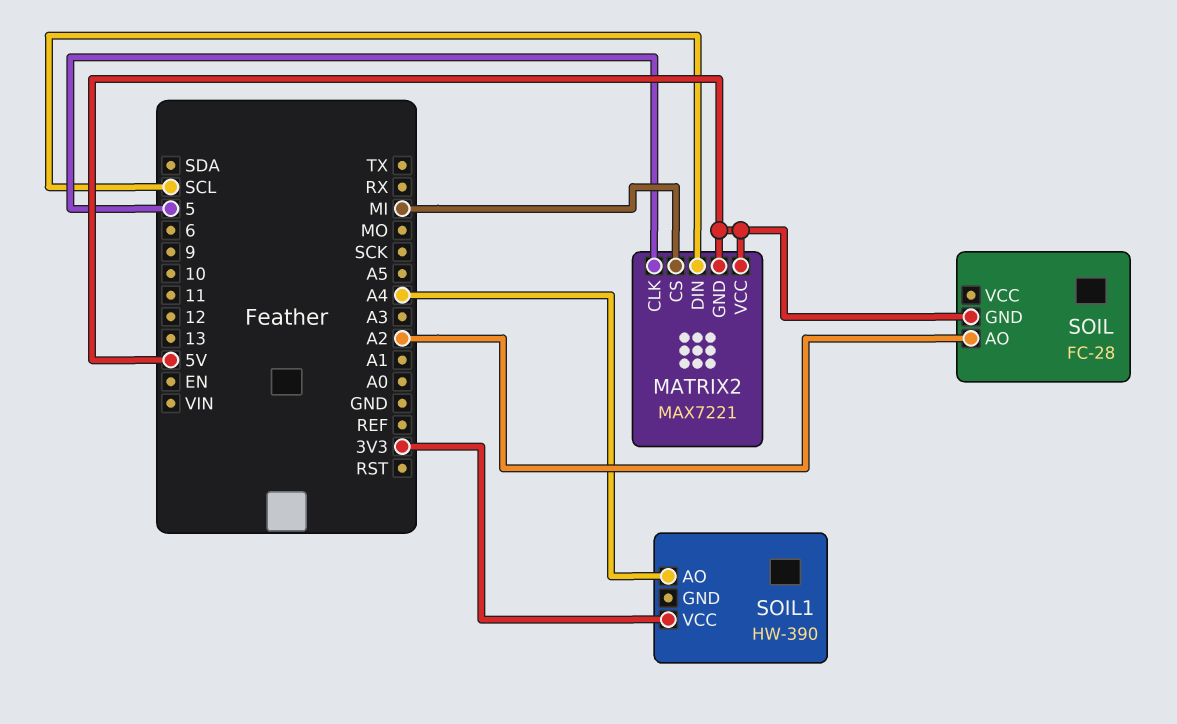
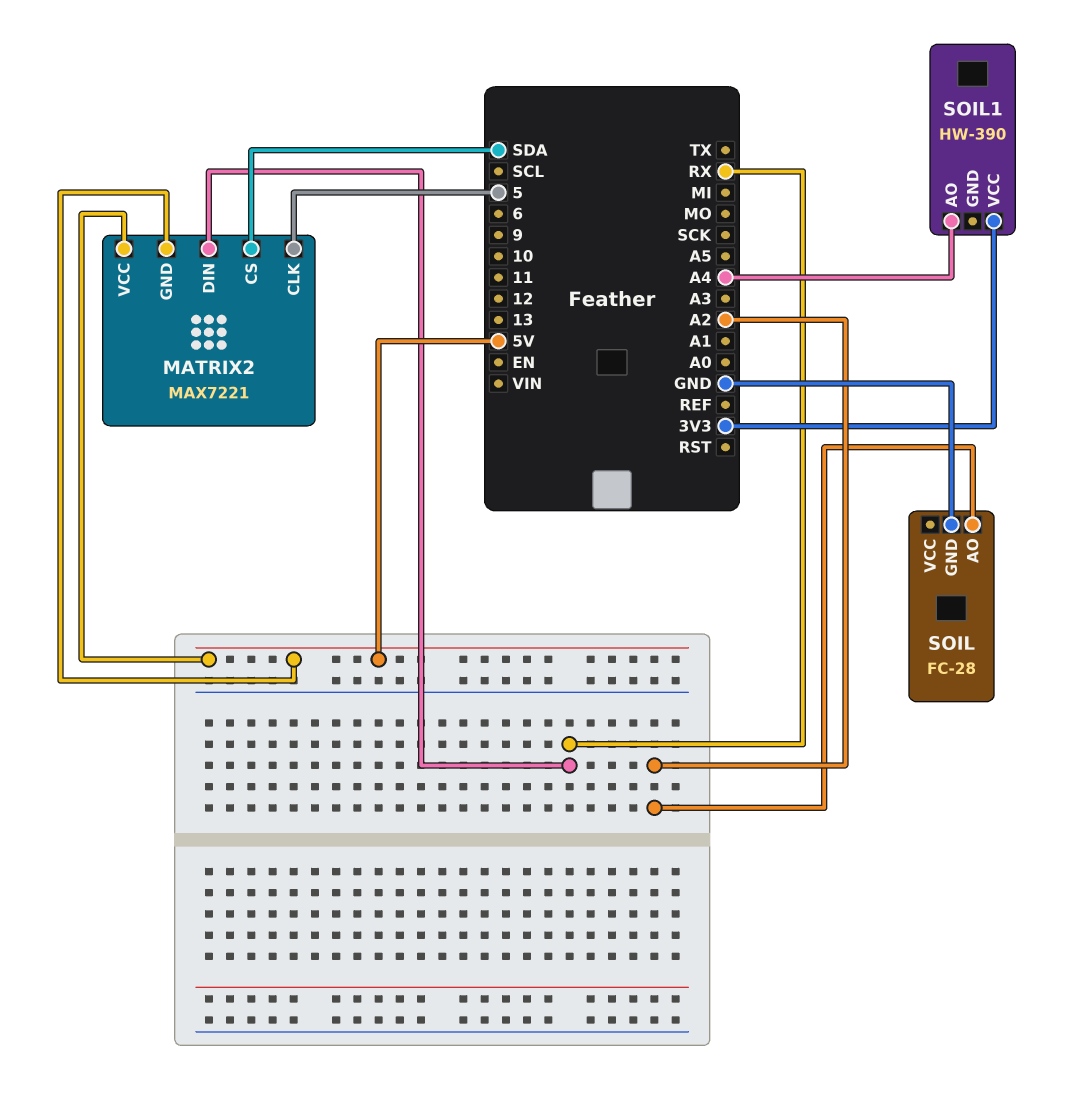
MATRIX2 pin CS: MI -> SDA
MATRIX2 pin DIN: SCL -> RX
SOIL pin GND: 5V -> GND

